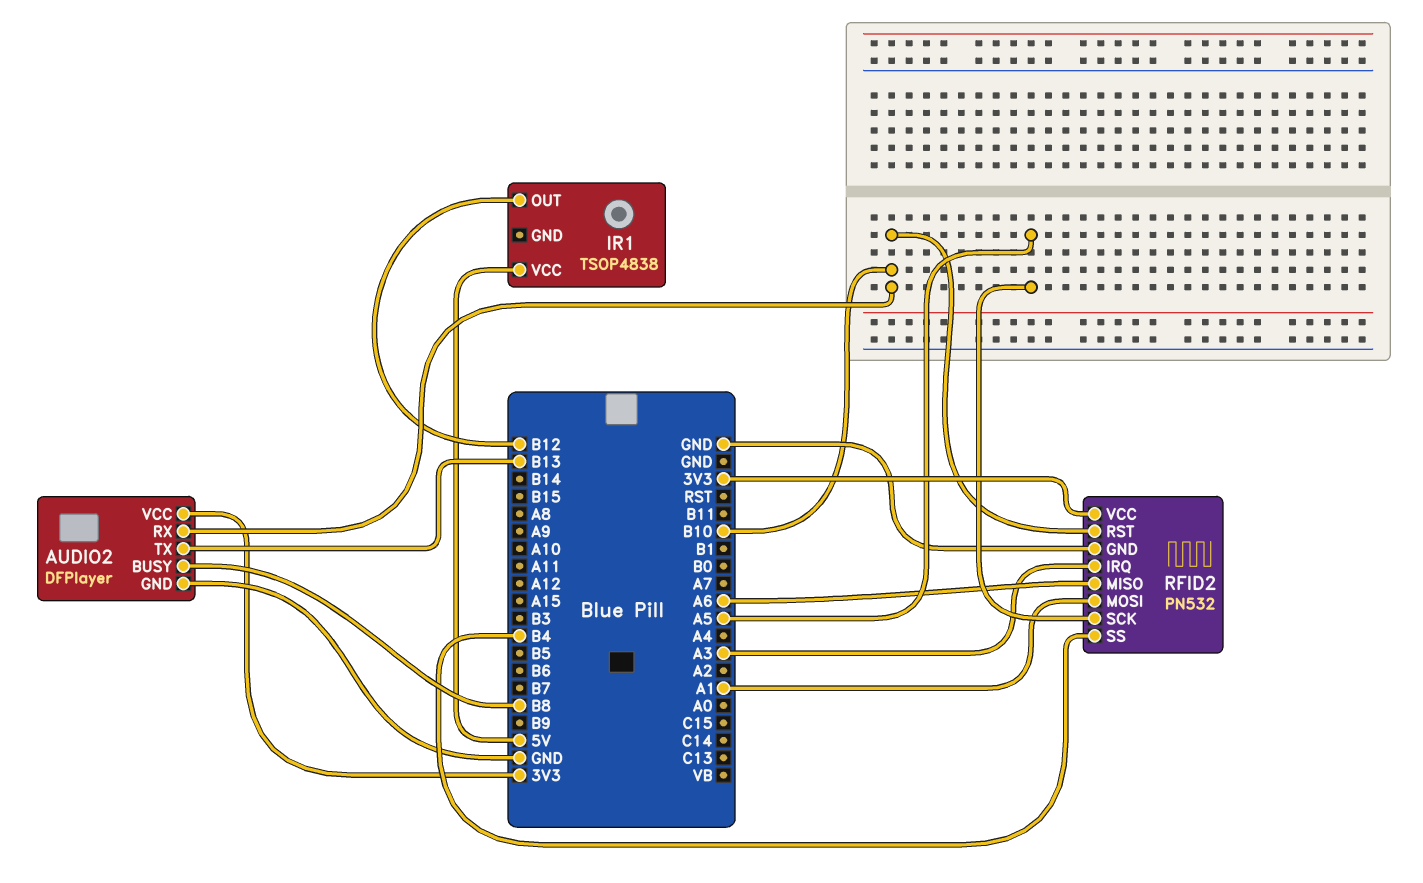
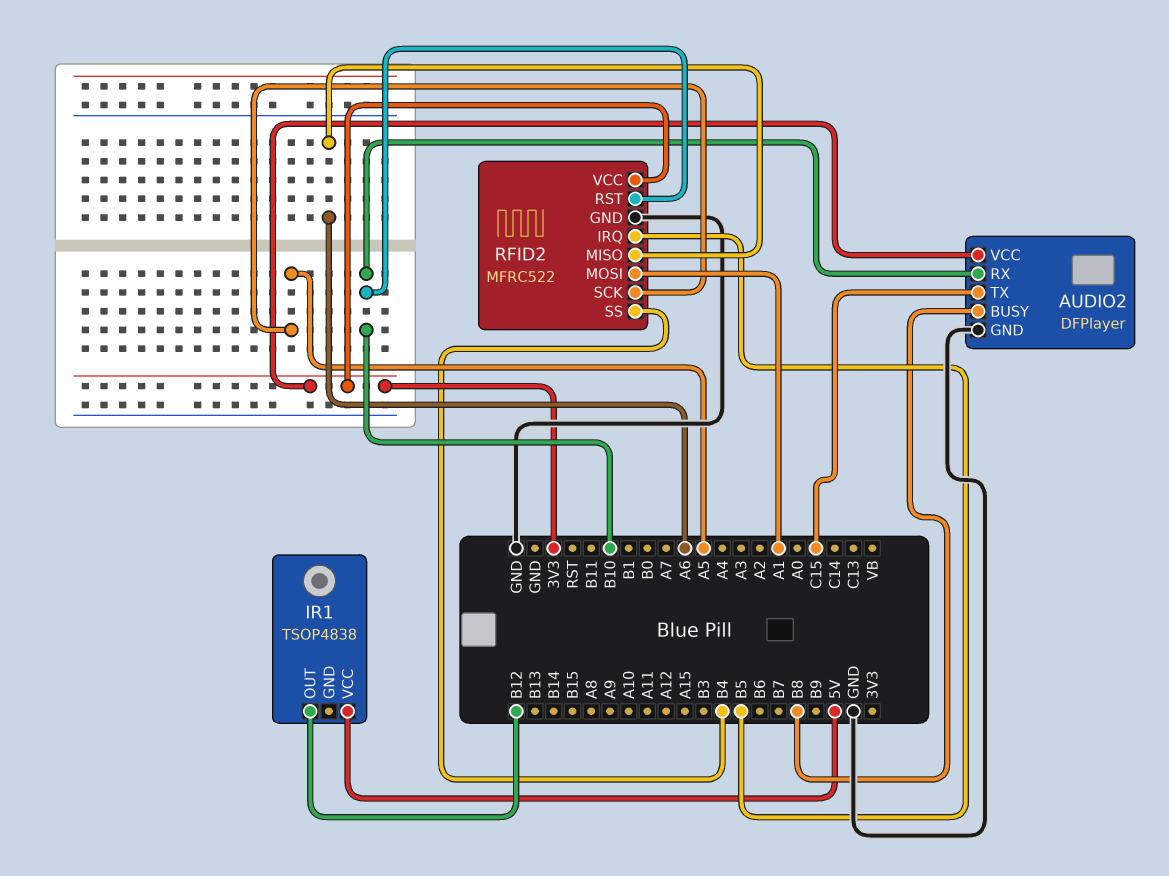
AUDIO2 pin TX: B13 -> C15
RFID2: PN532 -> MFRC522
RFID2 pin IRQ: A3 -> B5

